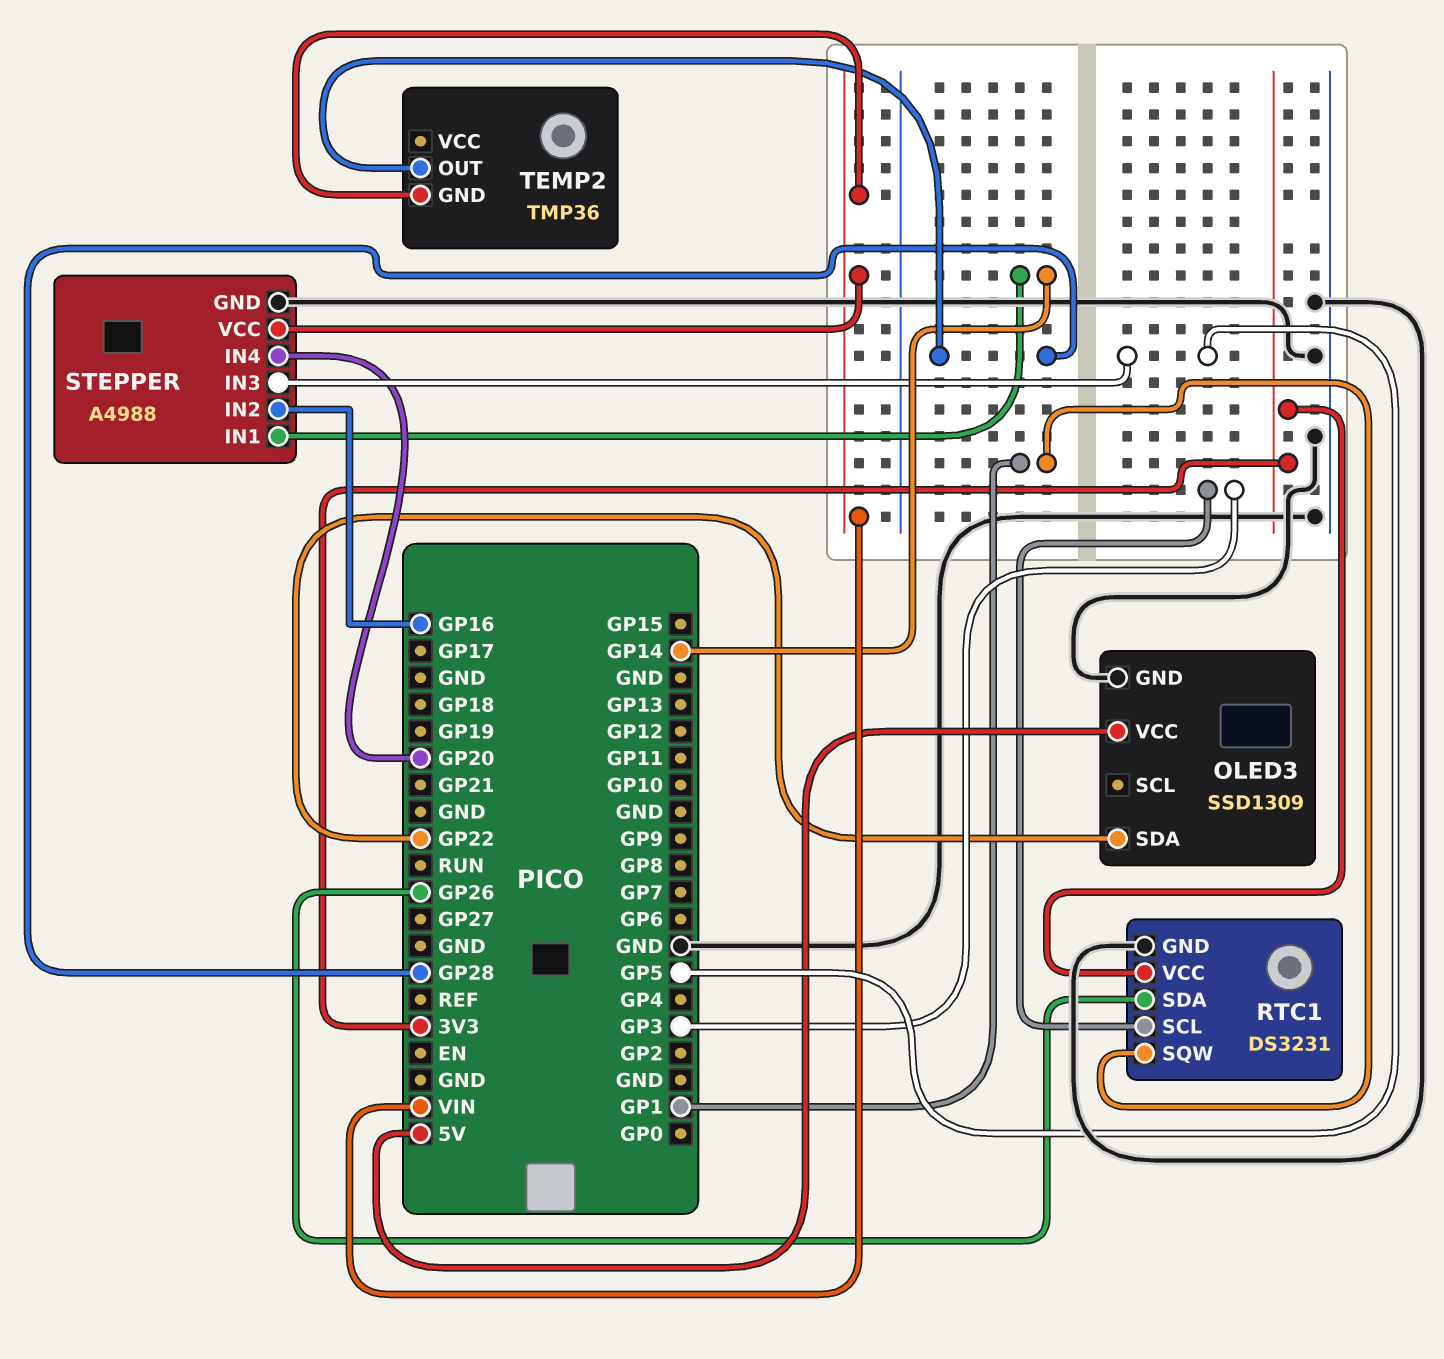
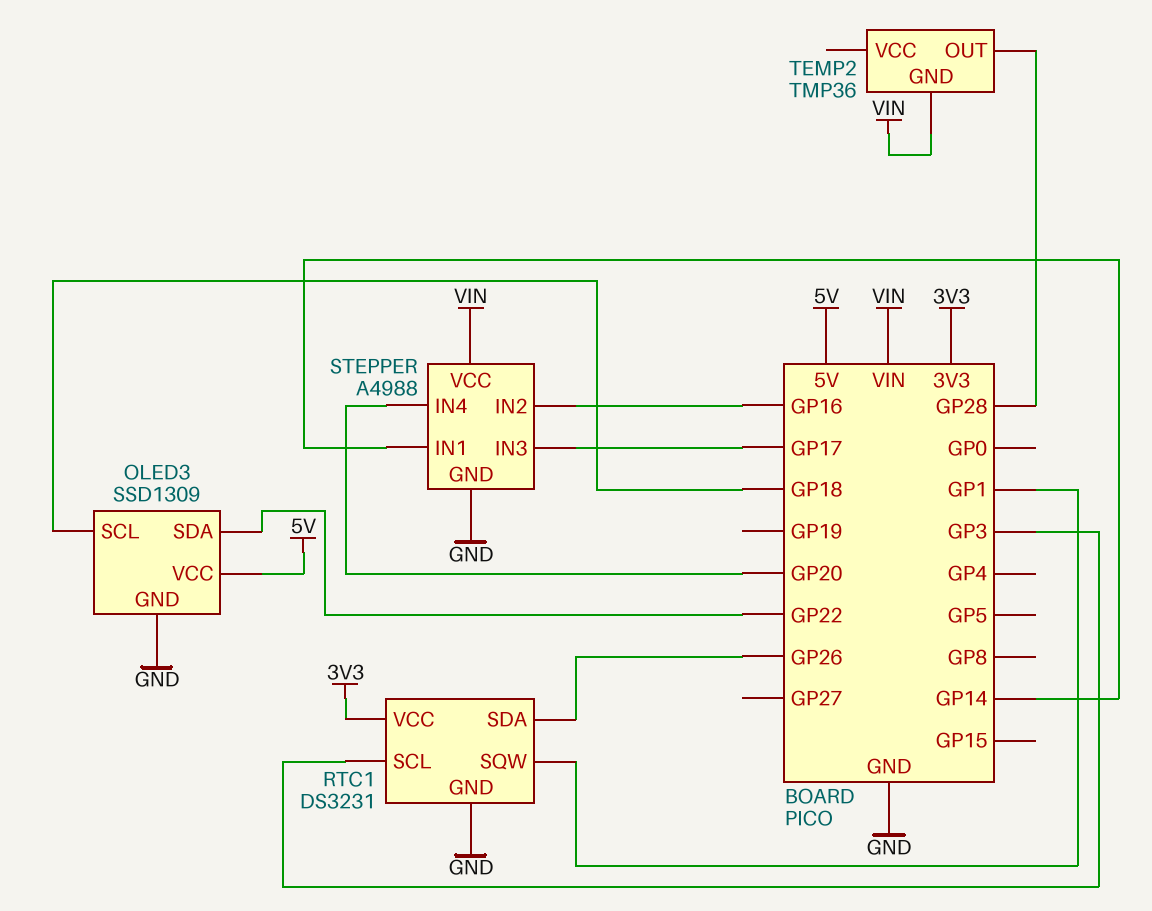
OLED3 pin SCL: none -> GP18
STEPPER pin IN3: GP5 -> GP17

